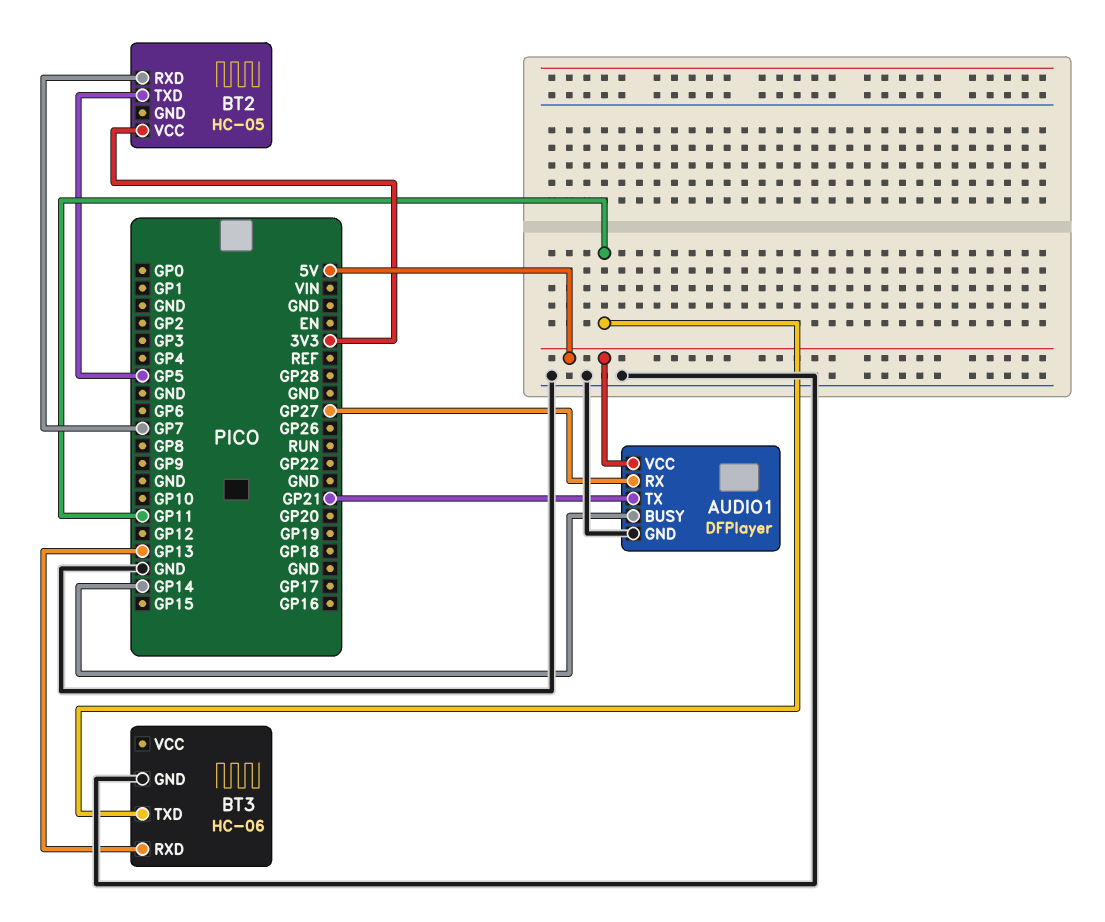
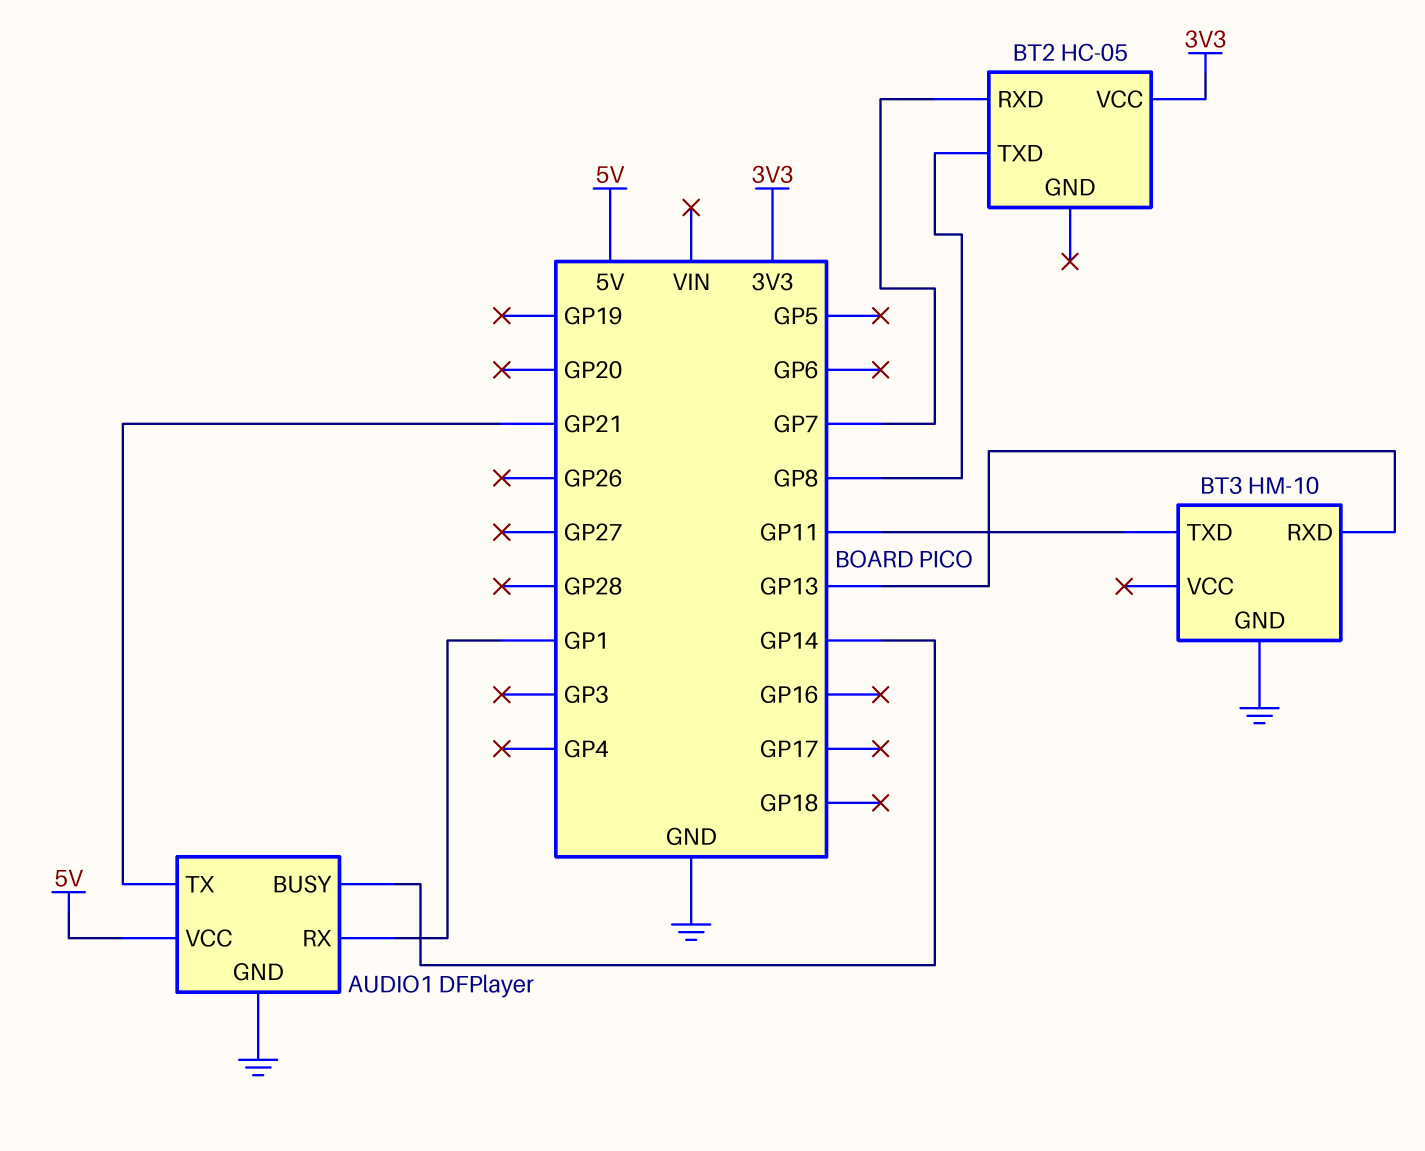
AUDIO1 pin RX: GP27 -> GP1
BT2 pin TXD: GP5 -> GP8
BT3: HC-06 -> HM-10

